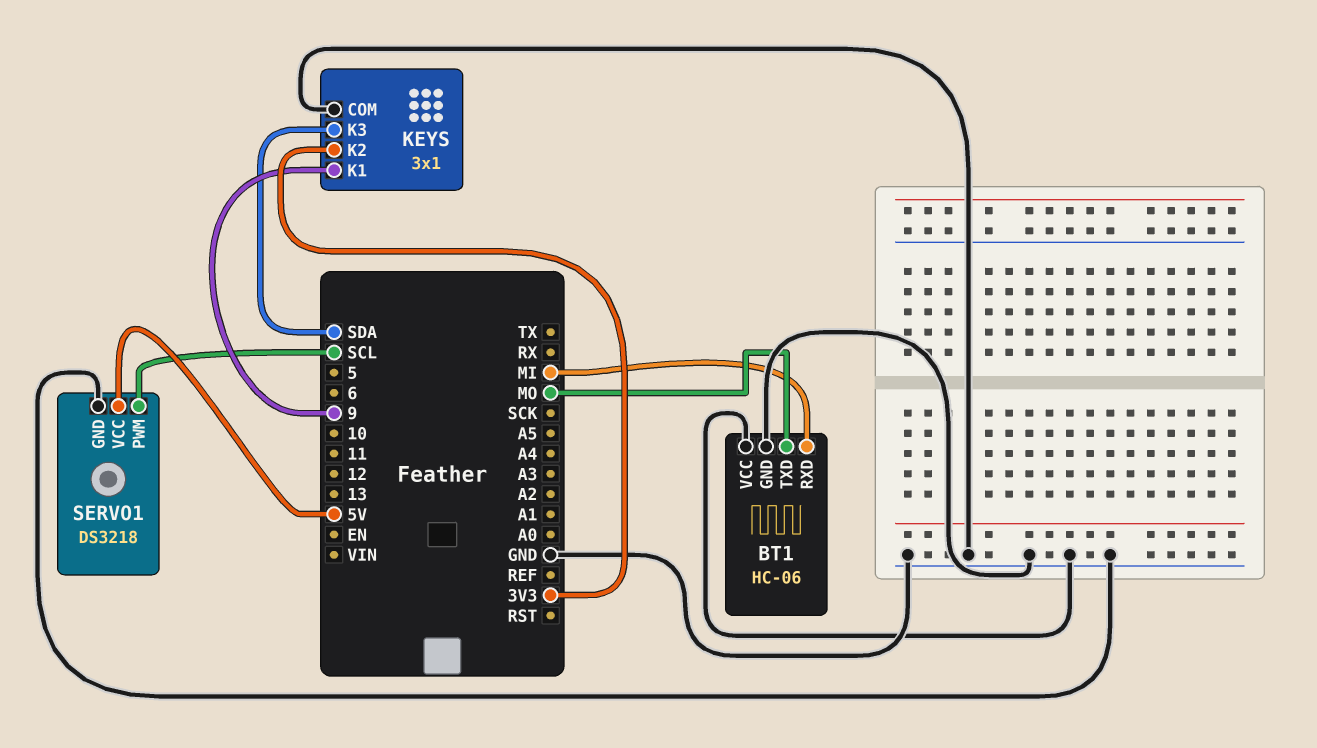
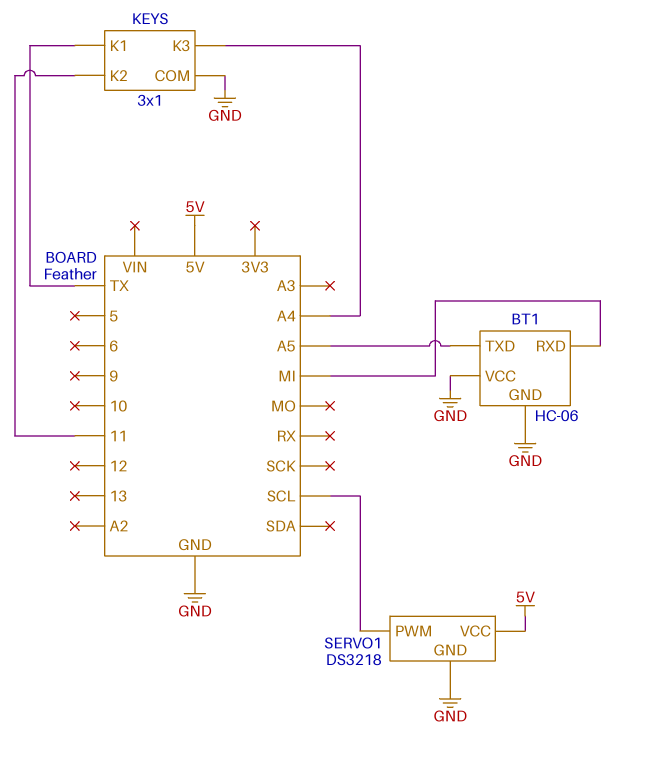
BT1 pin TXD: MO -> A5
KEYS pin K1: 9 -> TX
KEYS pin K2: 3V3 -> 11
KEYS pin K3: SDA -> A4

